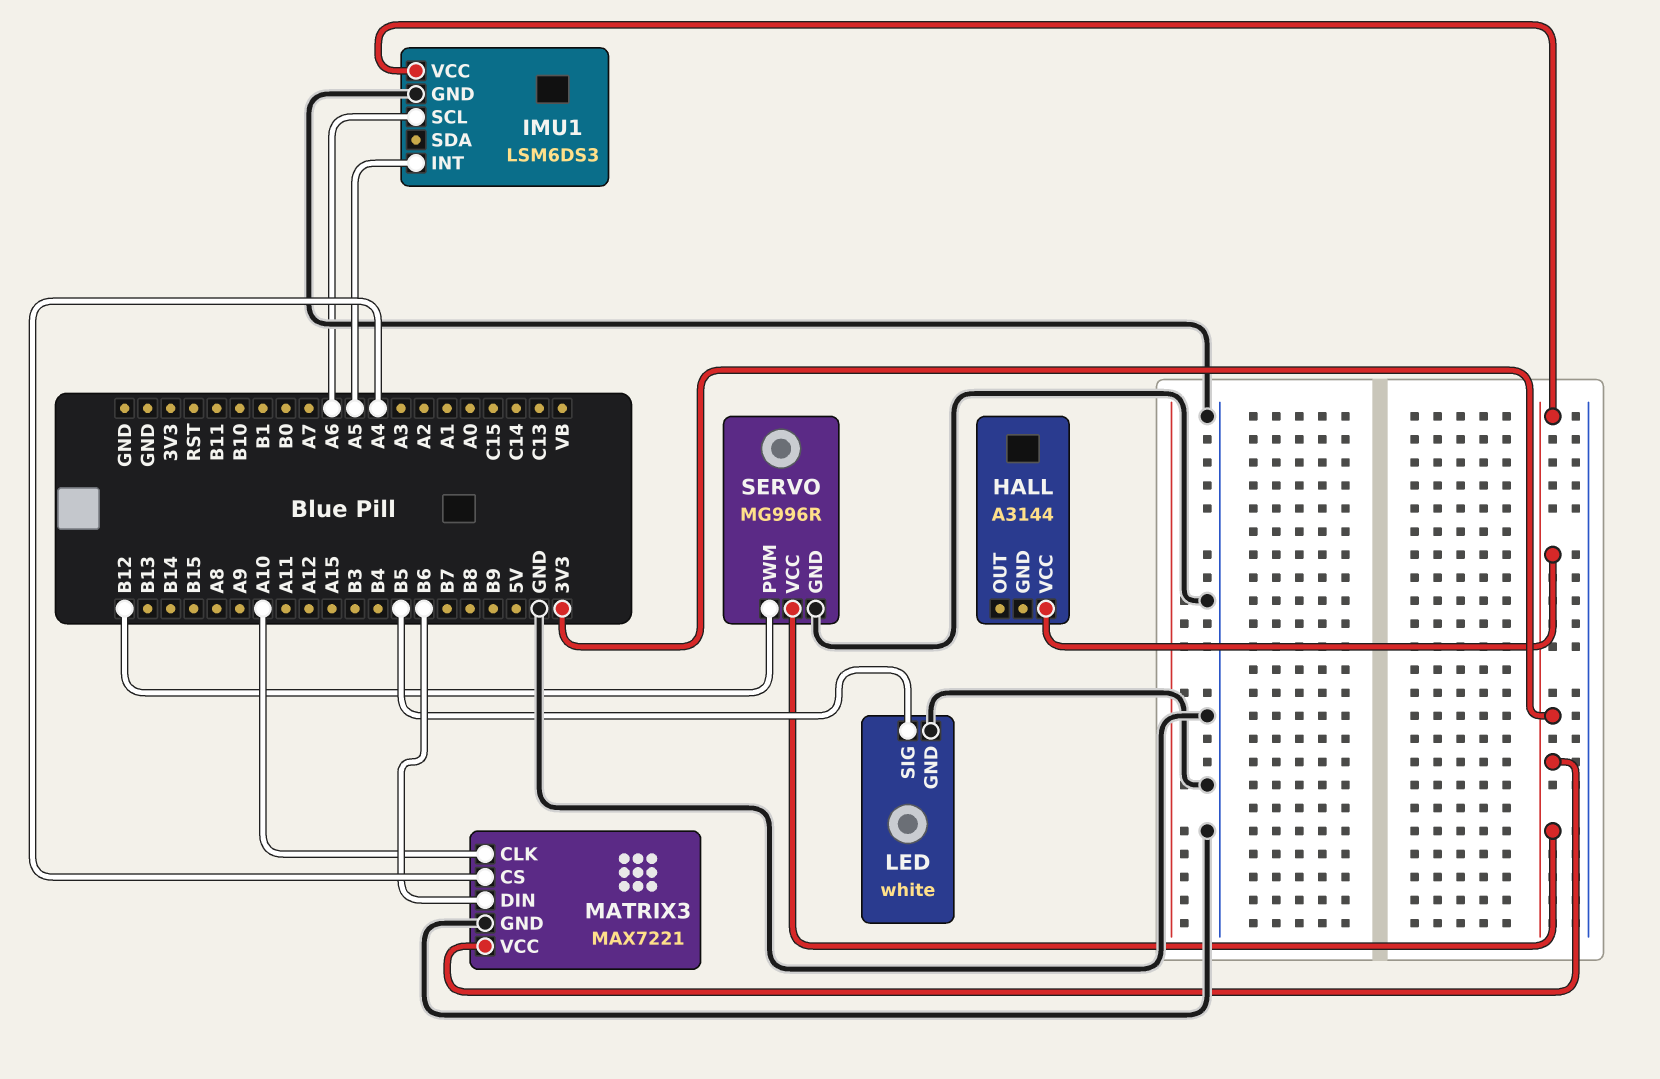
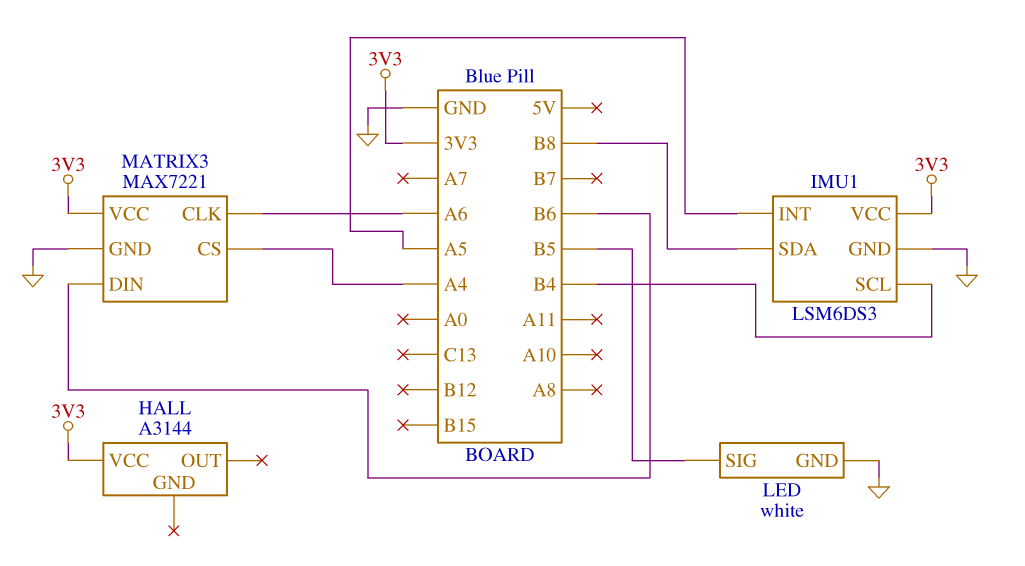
IMU1 pin SCL: A6 -> B4
IMU1 pin SDA: none -> B8
MATRIX3 pin CLK: A10 -> A6
SERVO: MG996R -> none
SERVO pin GND: GND -> none
SERVO pin PWM: B12 -> none
SERVO pin VCC: 3V3 -> none

